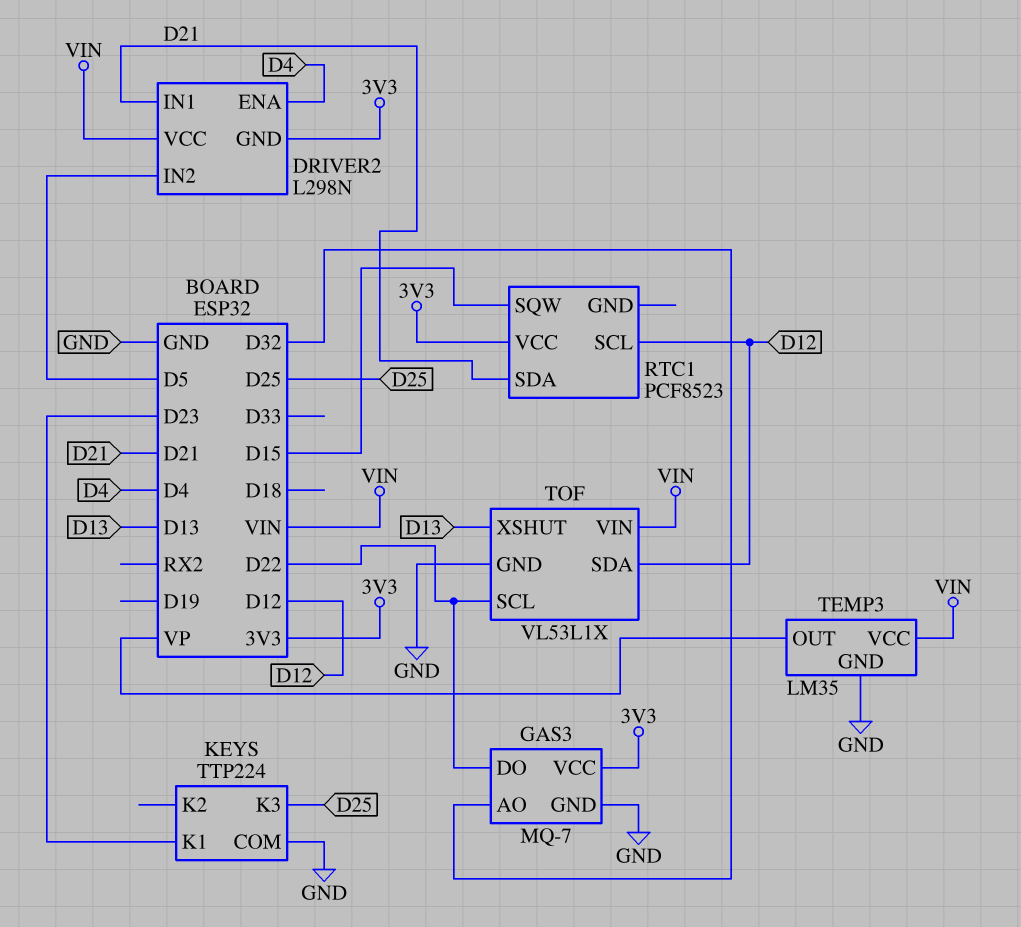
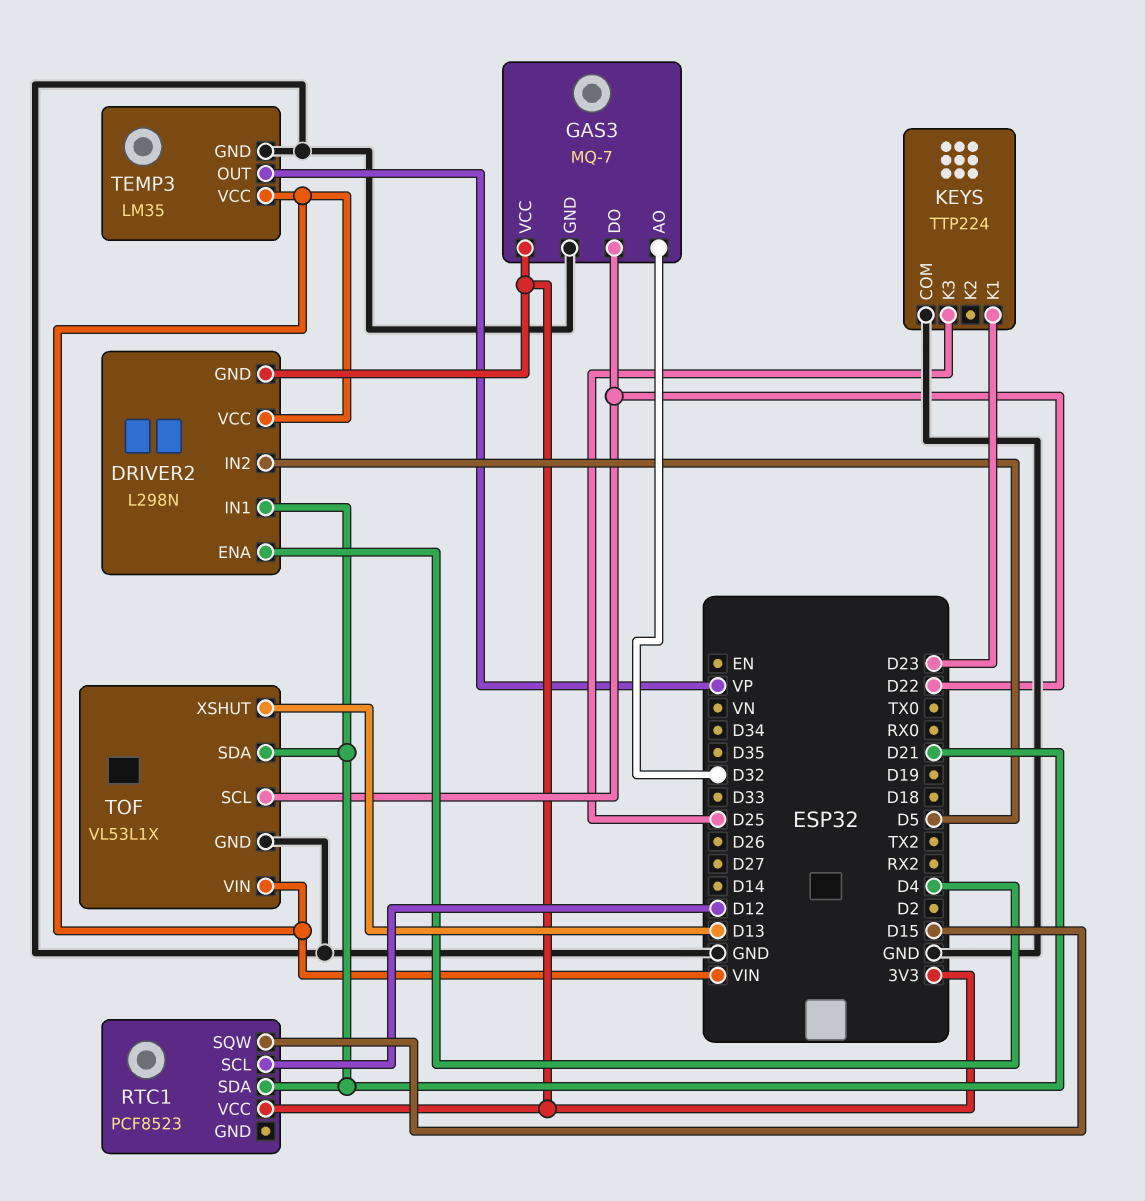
TOF pin SDA: D12 -> D21

